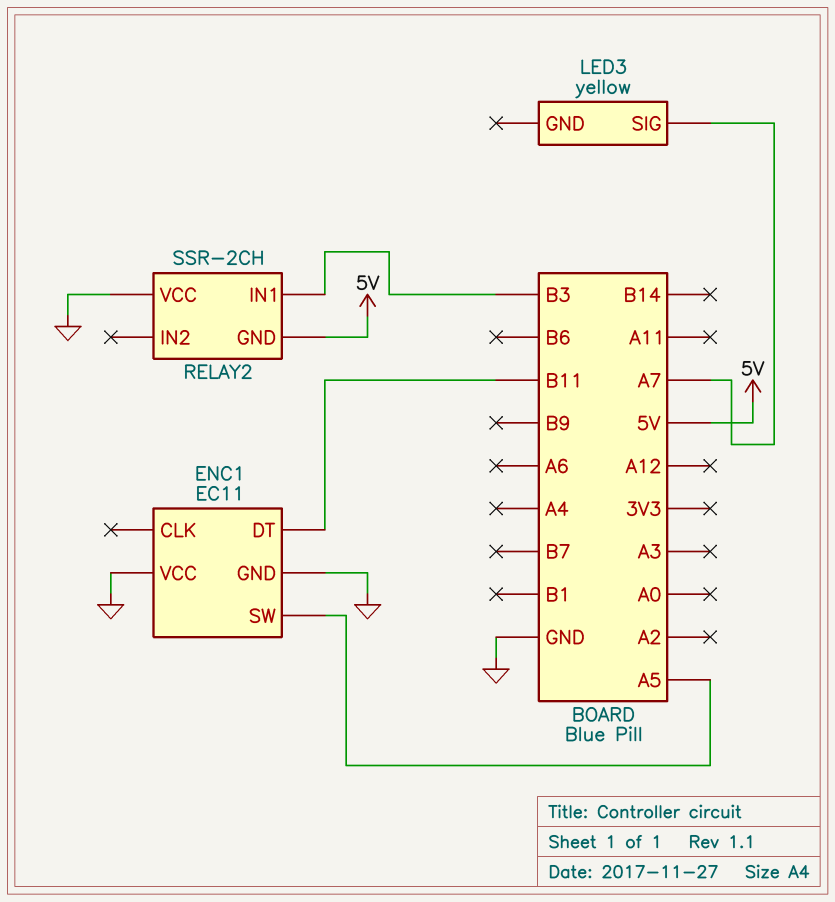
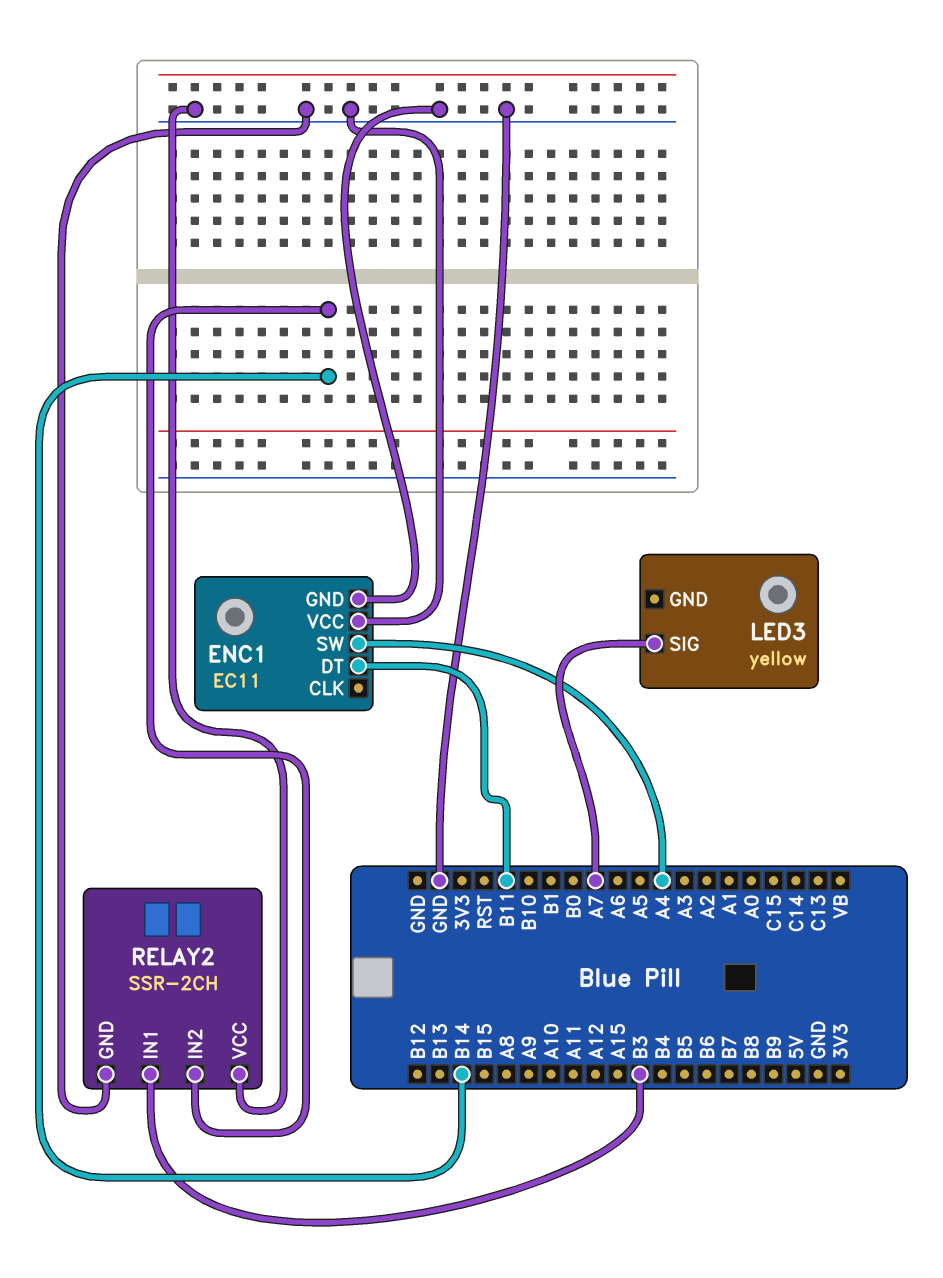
ENC1 pin SW: A5 -> A4
RELAY2 pin GND: 5V -> GND
RELAY2 pin IN2: none -> B14

